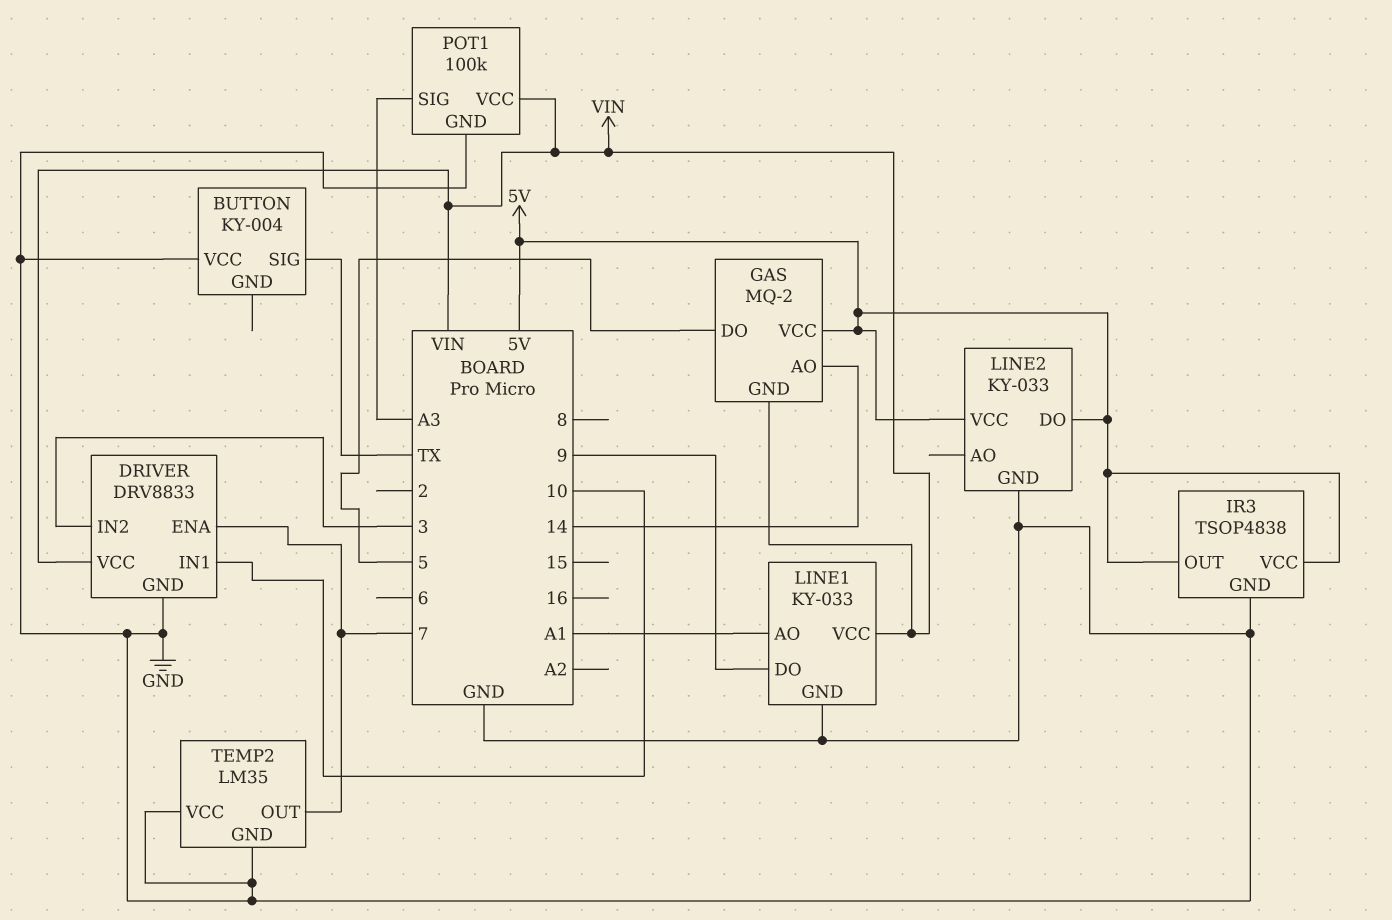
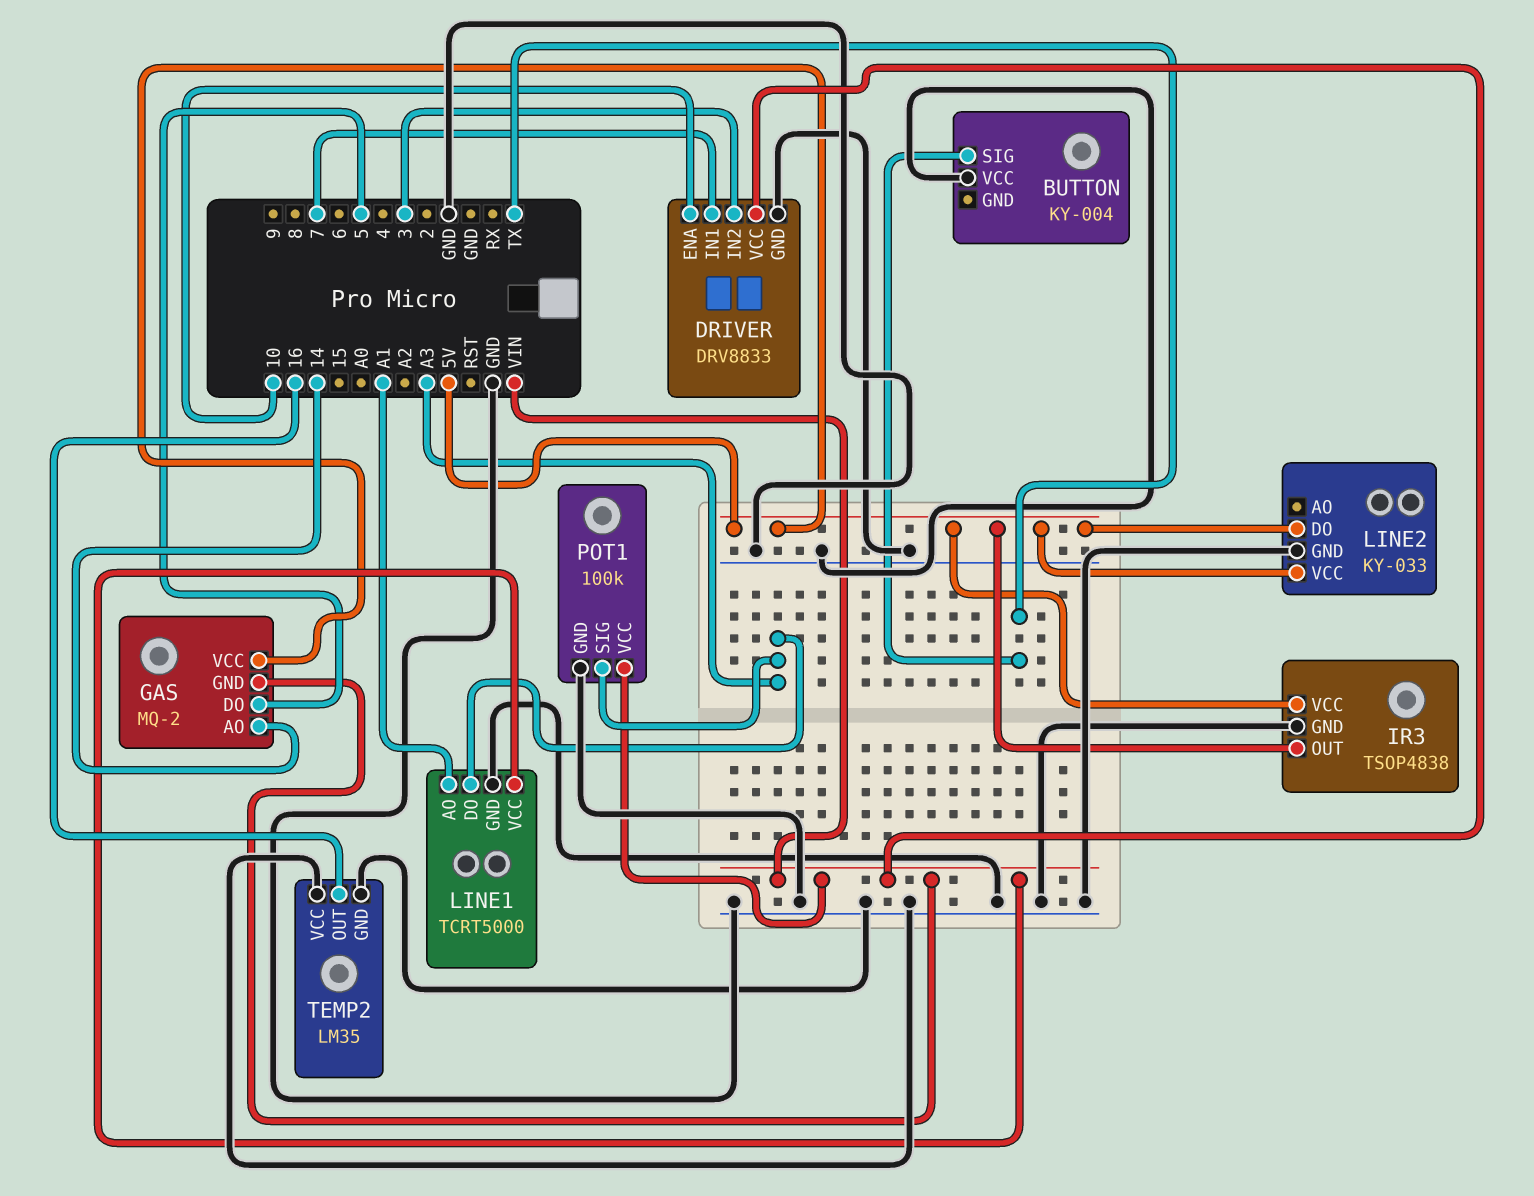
DRIVER pin ENA: 7 -> 10
DRIVER pin IN1: 10 -> 7
LINE1: KY-033 -> TCRT5000
LINE1 pin DO: 9 -> A3
TEMP2 pin OUT: 7 -> 16

